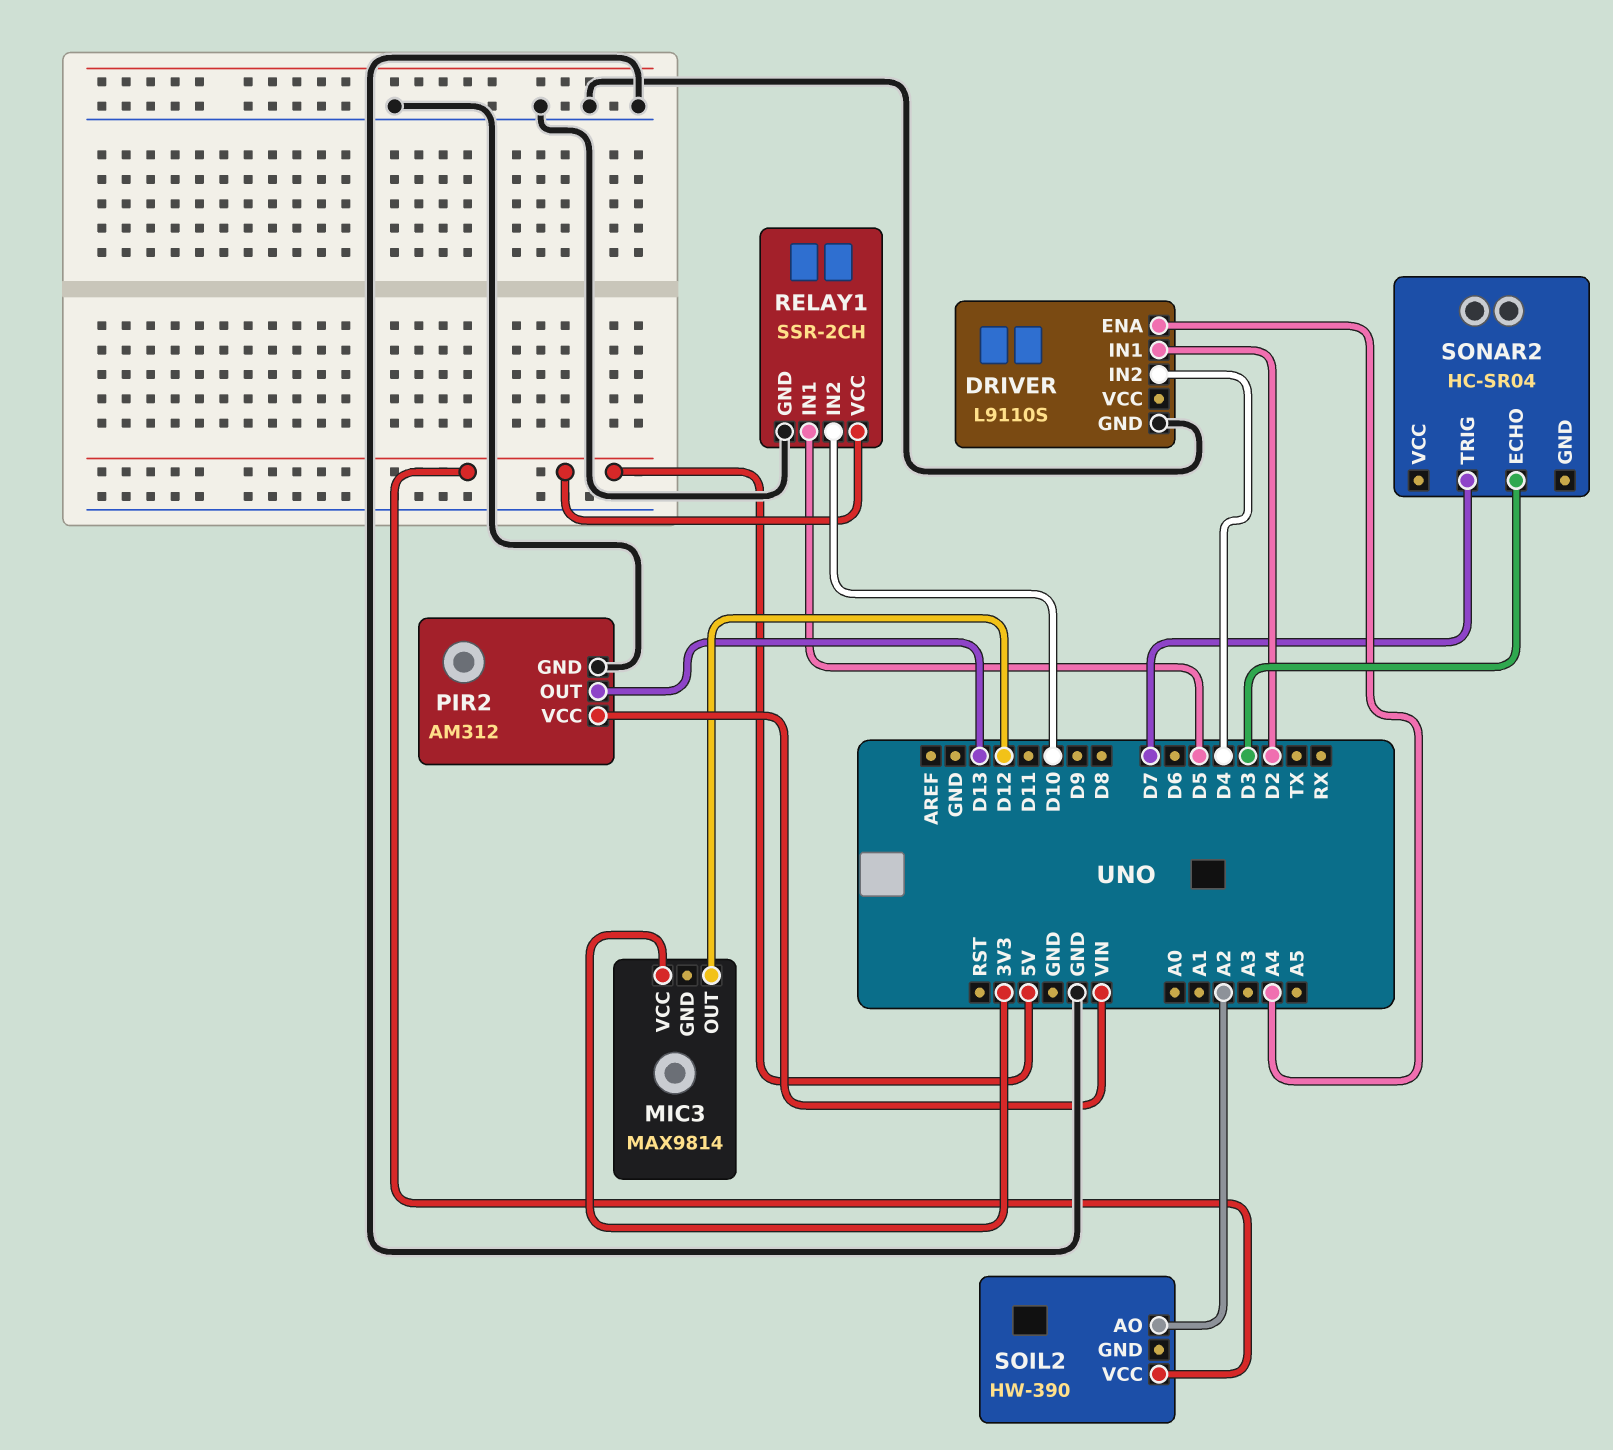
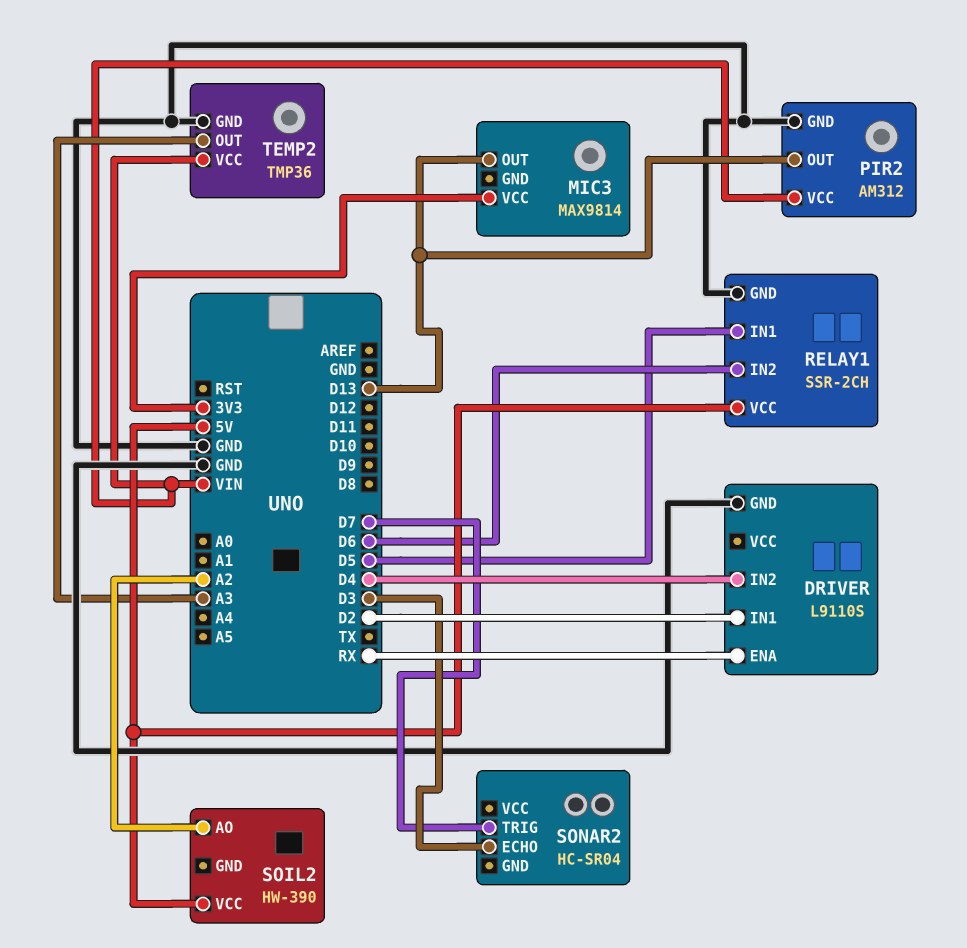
DRIVER pin ENA: A4 -> RX
MIC3 pin OUT: D12 -> D13
RELAY1 pin IN2: D10 -> D6
TEMP2: none -> TMP36
TEMP2 pin GND: none -> GND
TEMP2 pin OUT: none -> A3
TEMP2 pin VCC: none -> VIN

